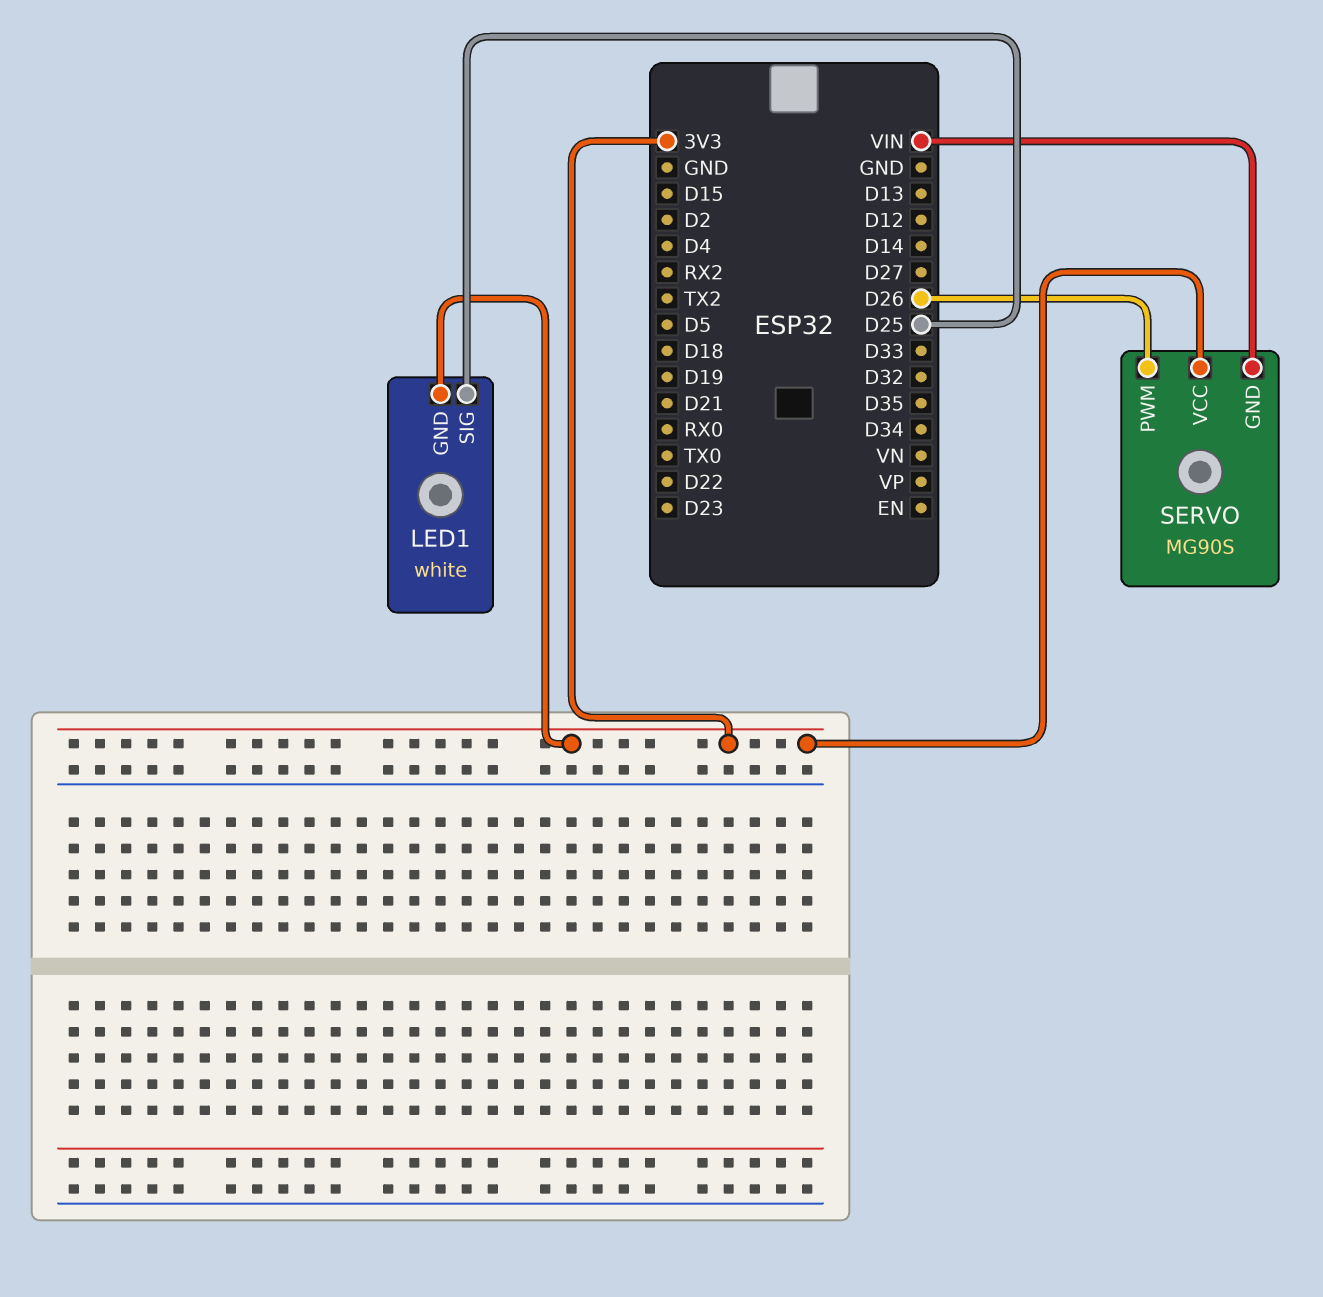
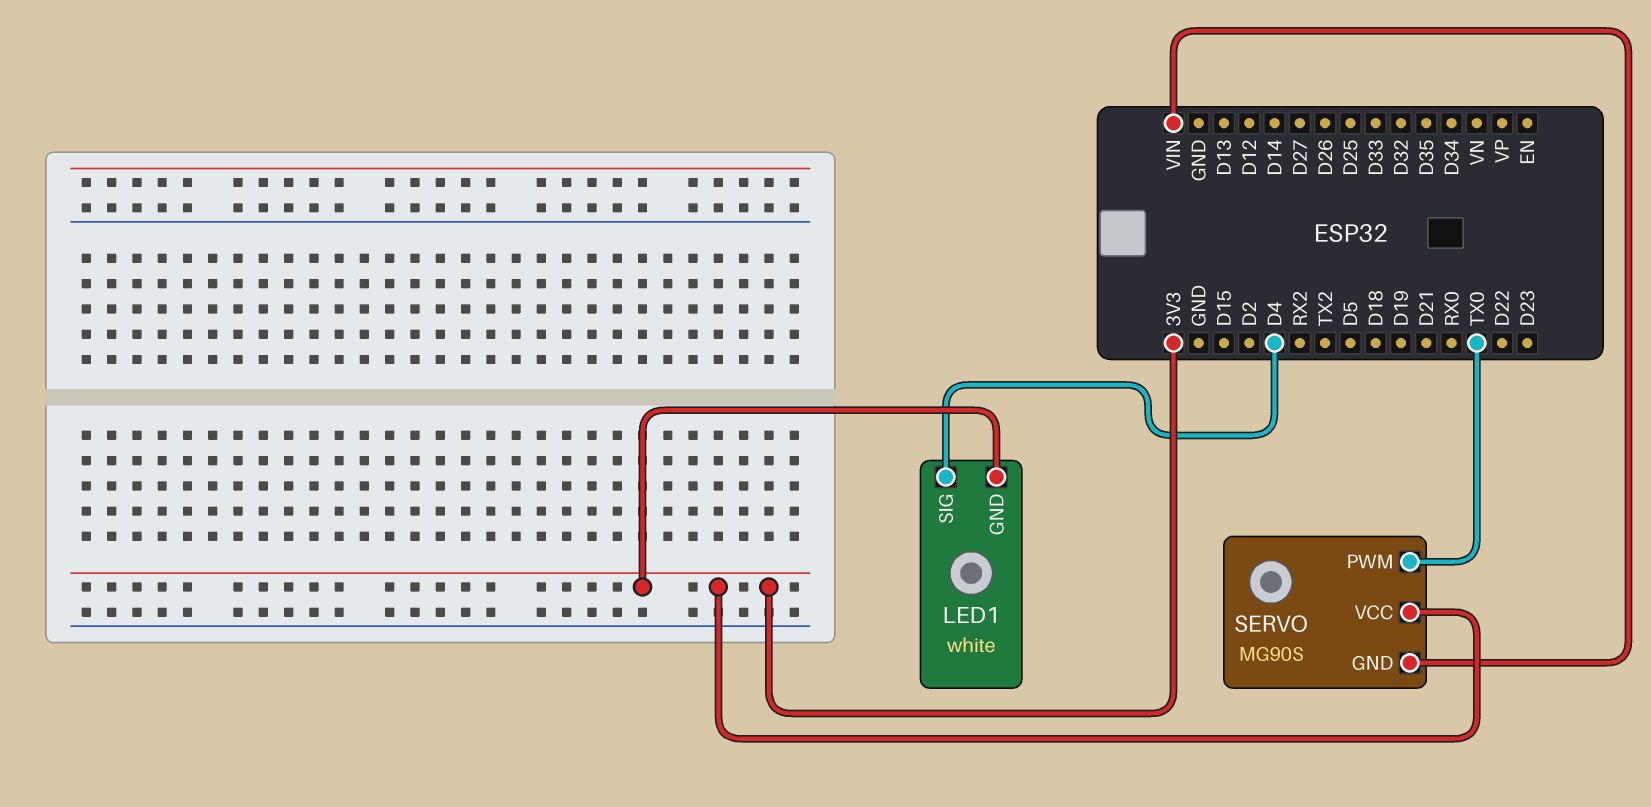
LED1 pin SIG: D25 -> D4
SERVO pin PWM: D26 -> TX0

